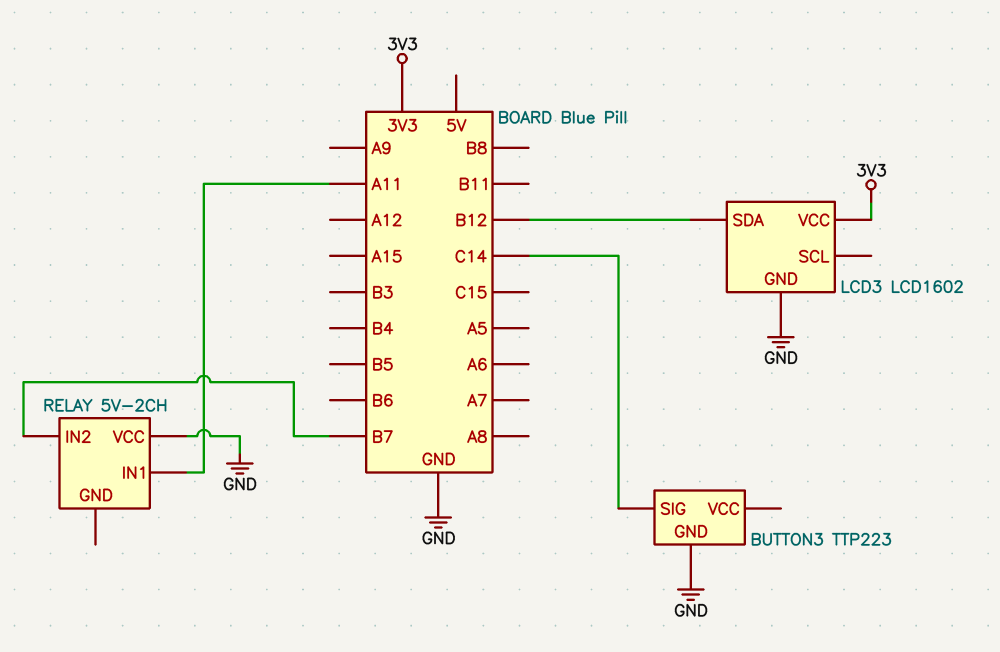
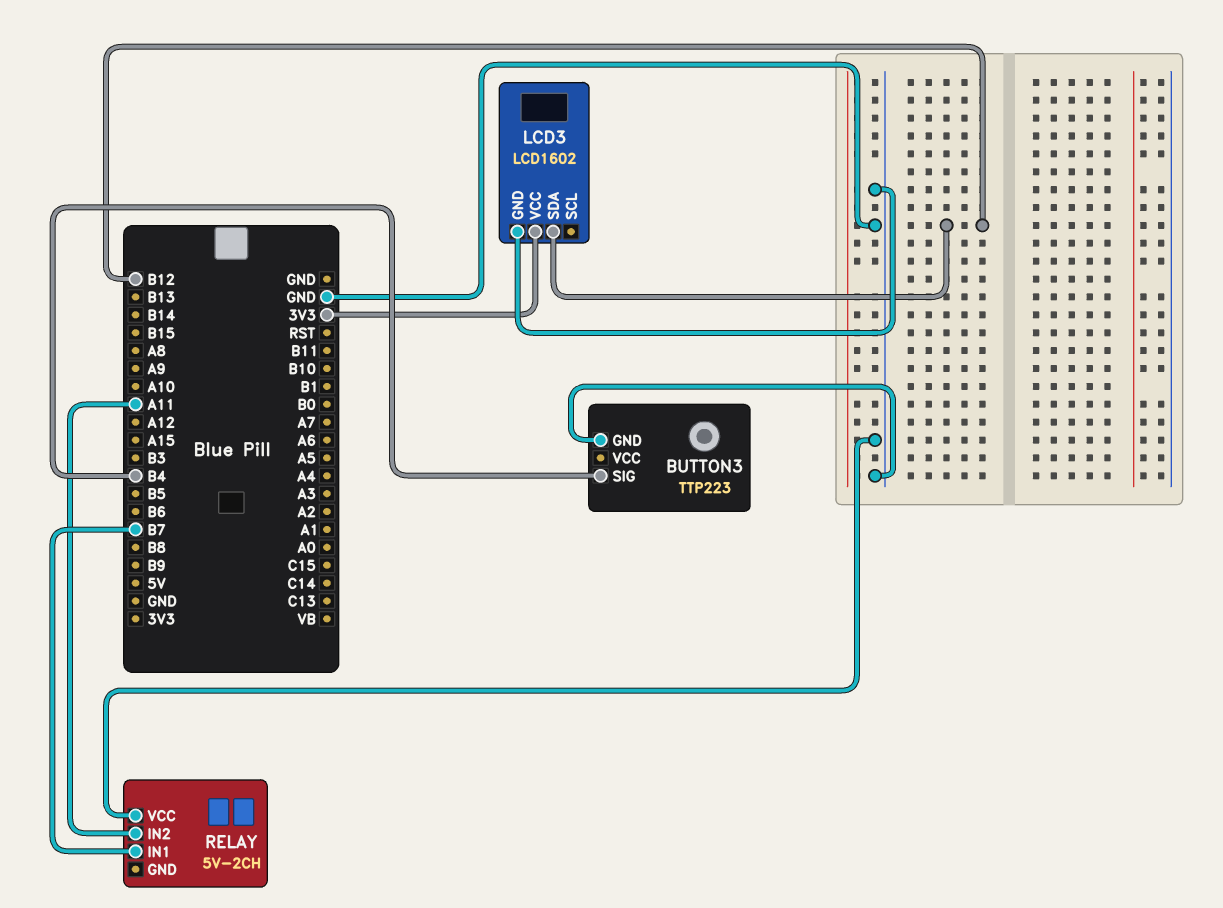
BUTTON3 pin SIG: C14 -> B4
RELAY pin IN1: A11 -> B7
RELAY pin IN2: B7 -> A11

